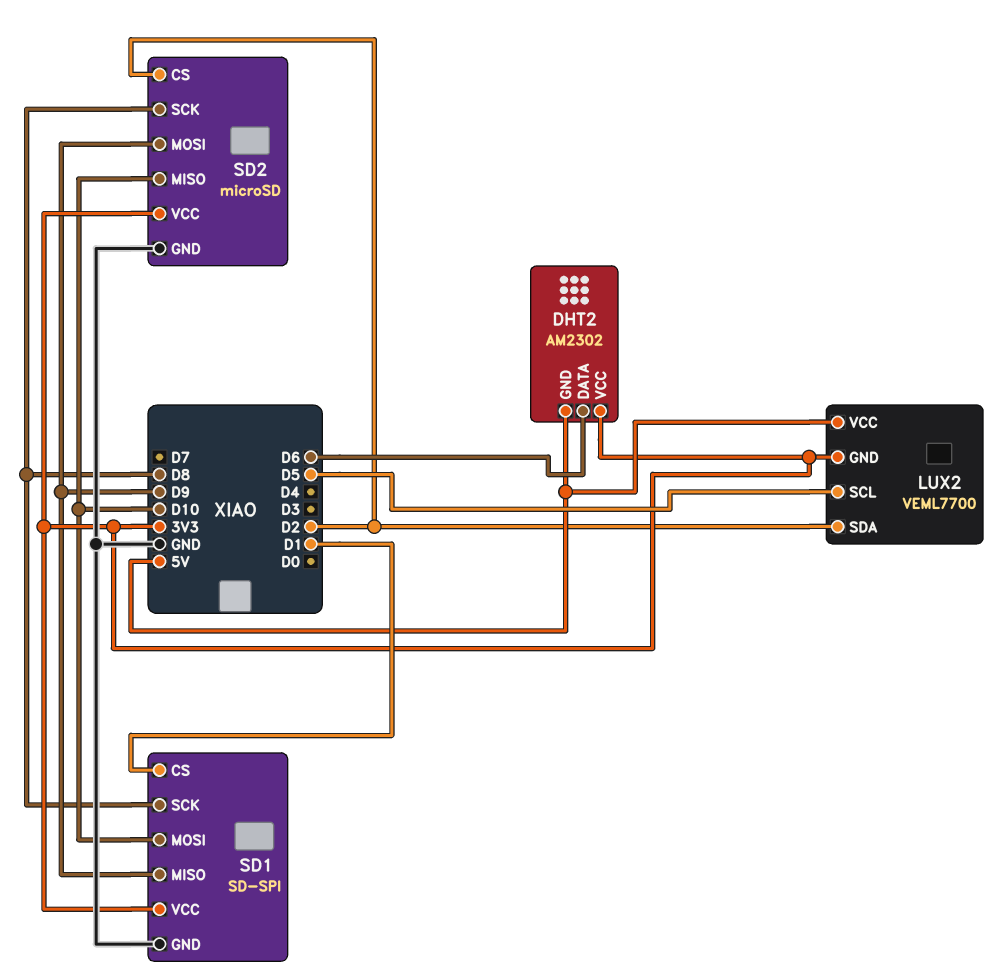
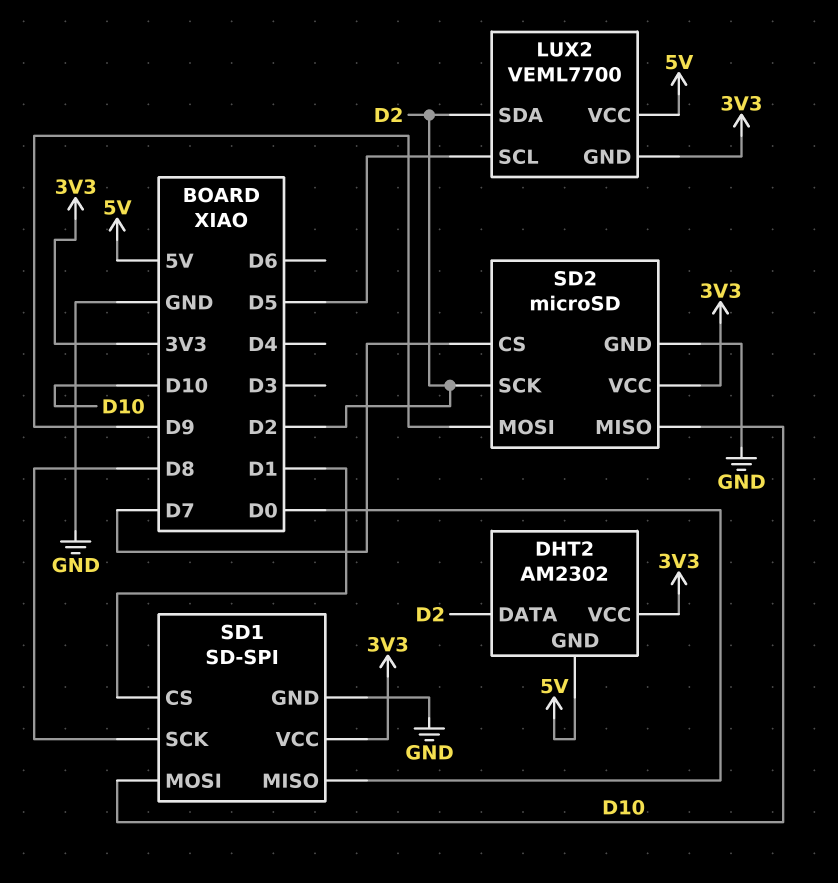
DHT2 pin DATA: D6 -> D2
SD1 pin MISO: D9 -> D0
SD2 pin CS: D2 -> D7
SD2 pin SCK: D8 -> D2

